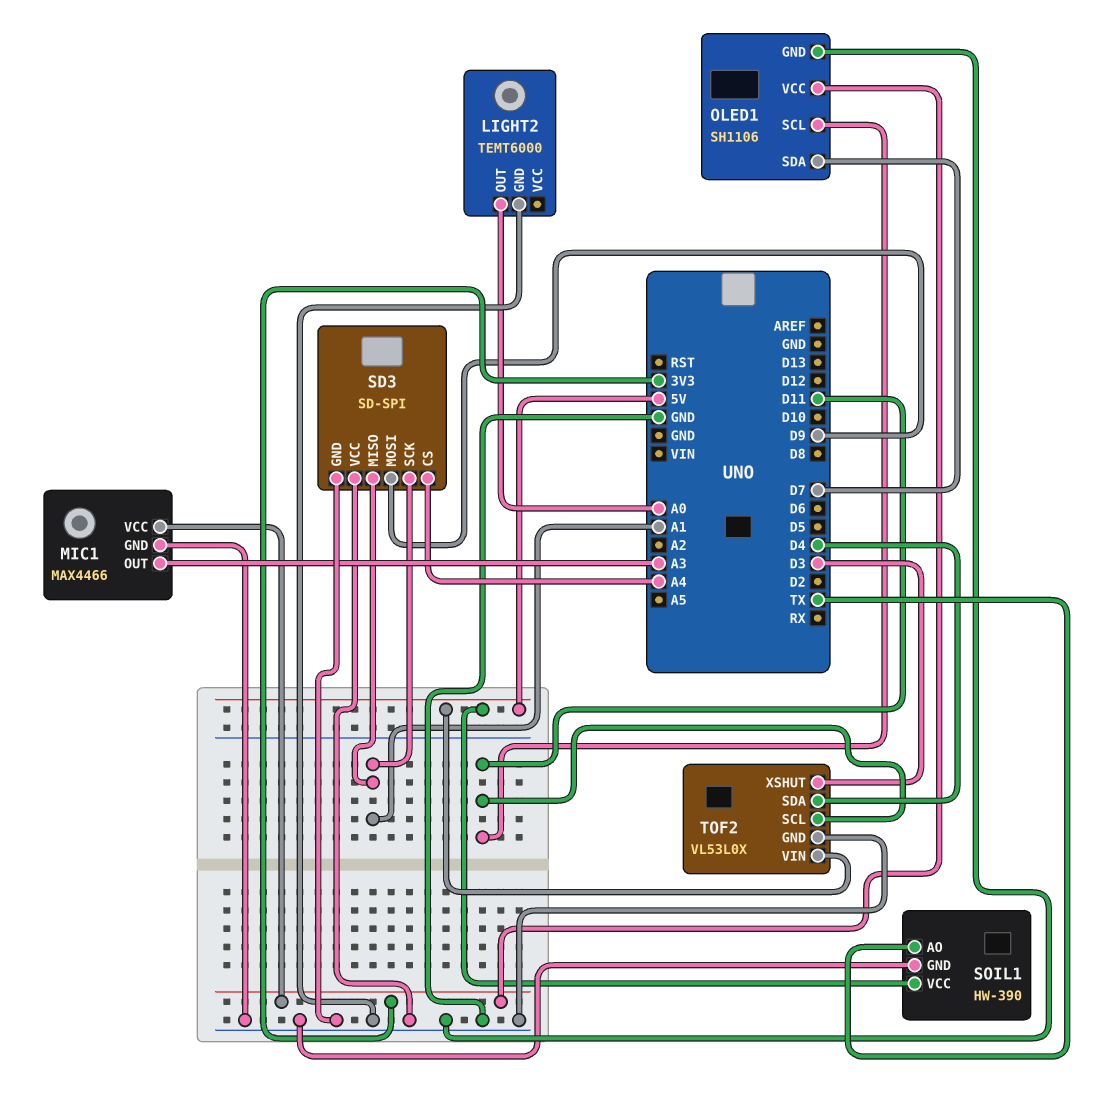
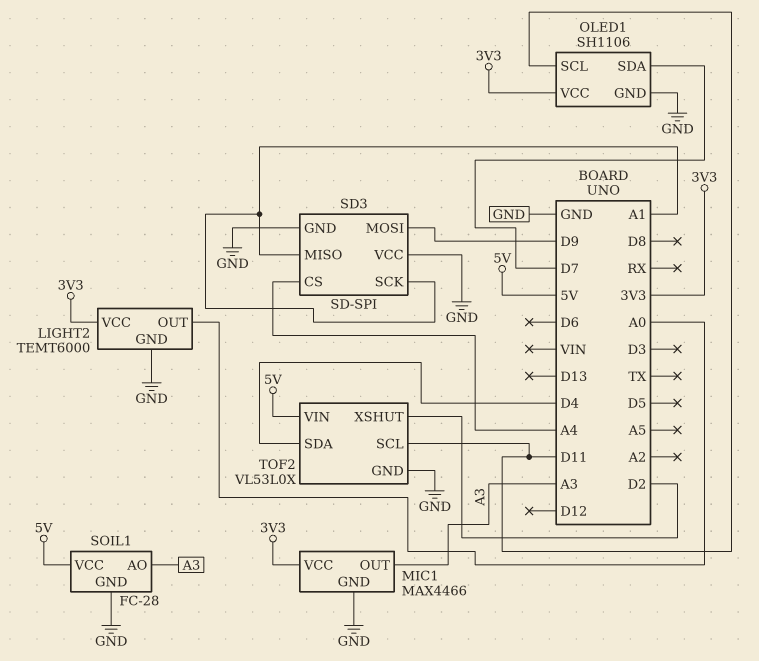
LIGHT2 pin VCC: none -> 3V3
SOIL1: HW-390 -> FC-28
SOIL1 pin AO: TX -> A3
TOF2 pin XSHUT: D3 -> D2

